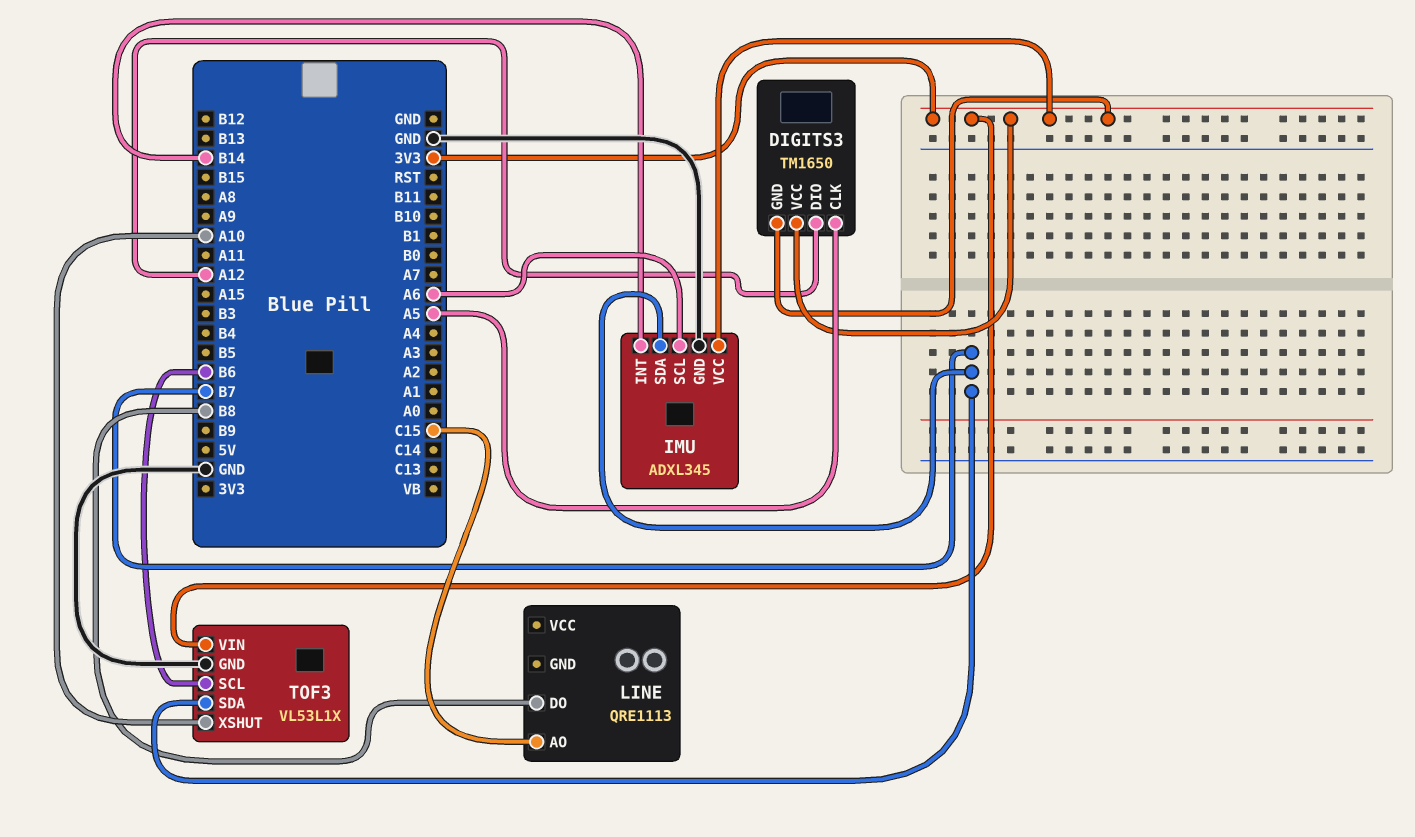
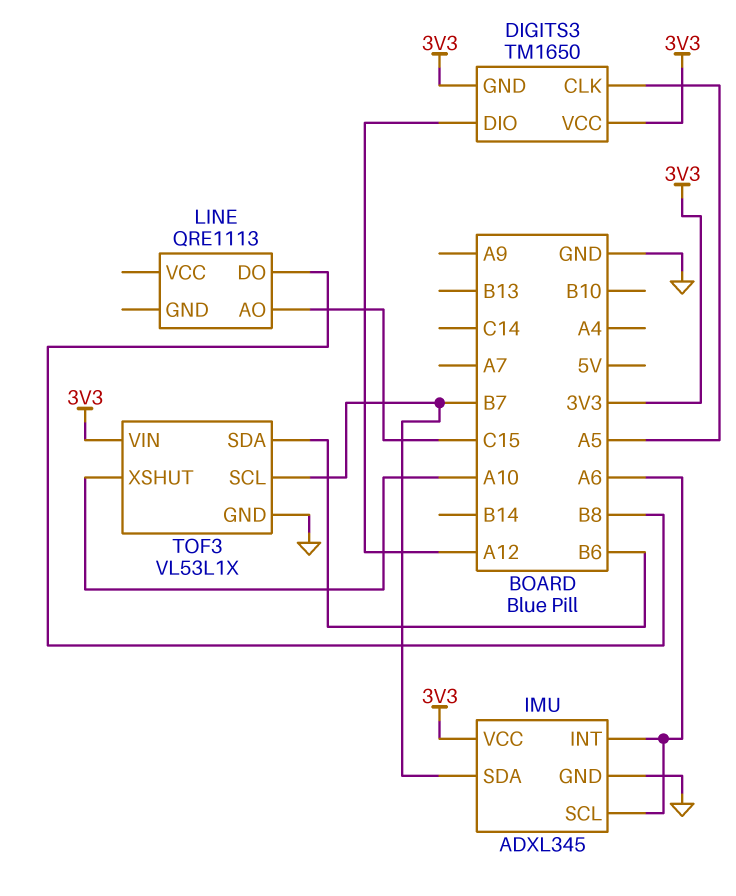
IMU pin INT: B14 -> A6
TOF3 pin SCL: B6 -> B7
TOF3 pin SDA: B7 -> B6

